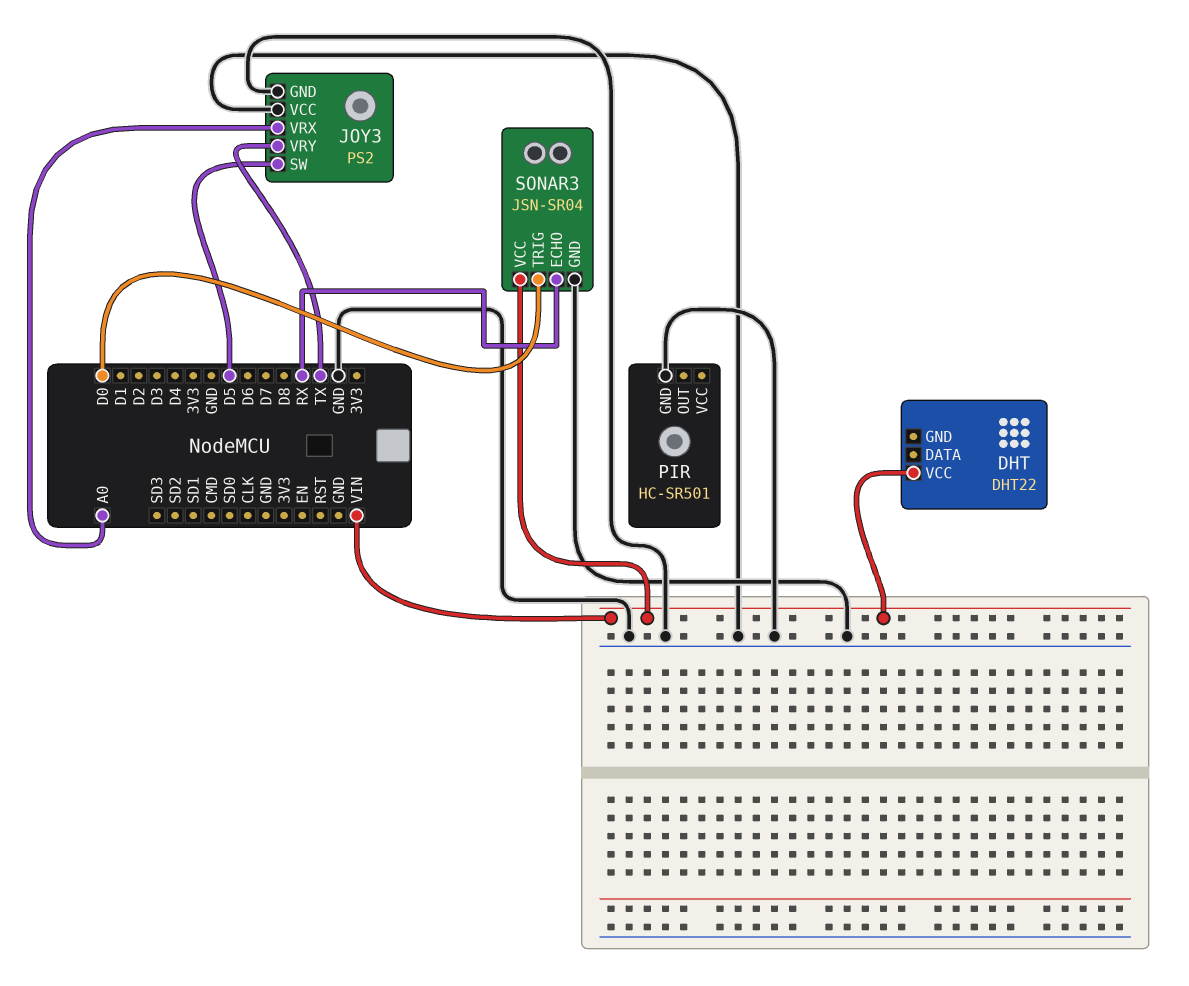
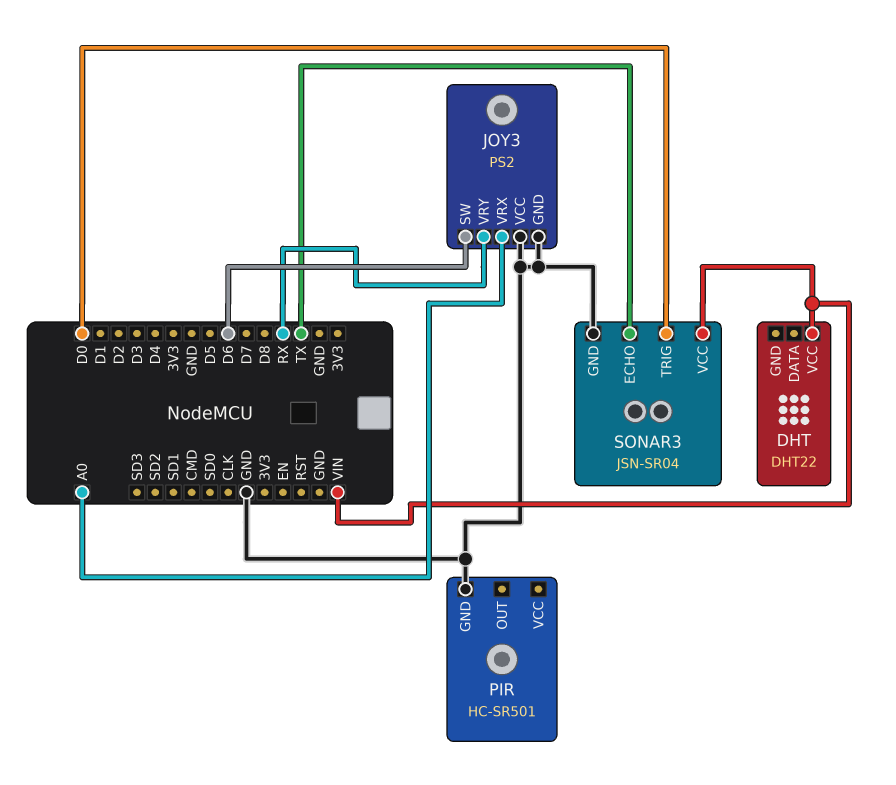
JOY3 pin SW: D5 -> D6
JOY3 pin VRY: TX -> RX
SONAR3 pin ECHO: RX -> TX

